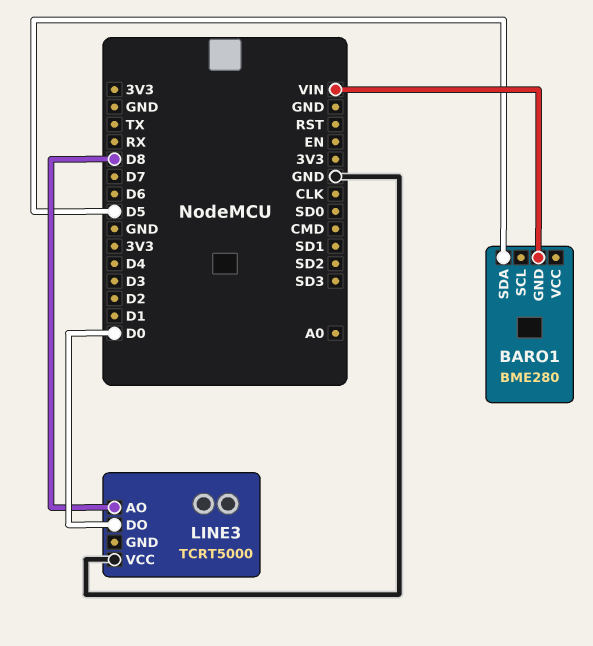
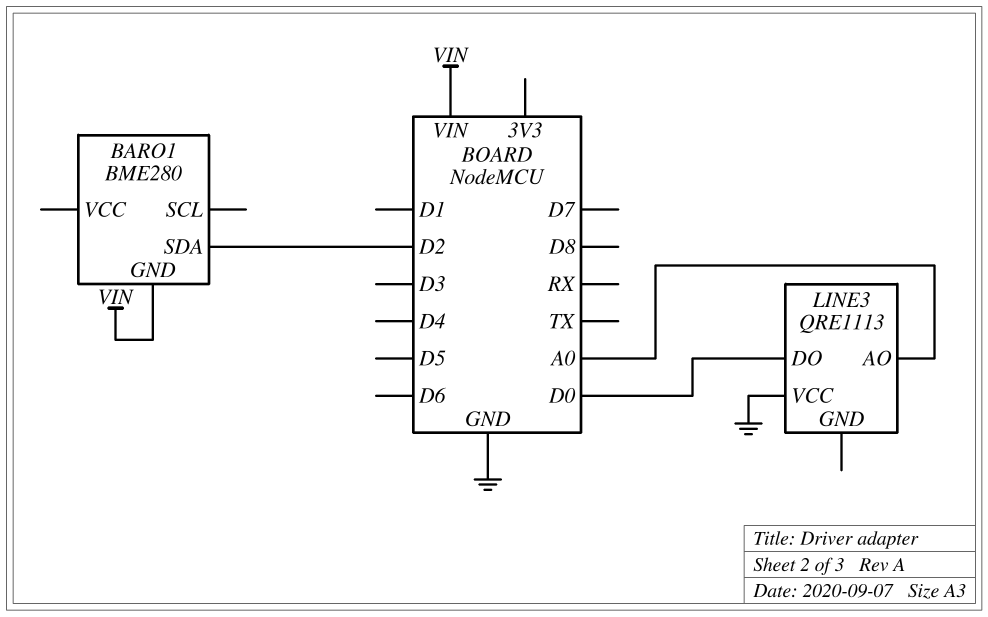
BARO1 pin SDA: D5 -> D2
LINE3: TCRT5000 -> QRE1113
LINE3 pin AO: D8 -> A0

